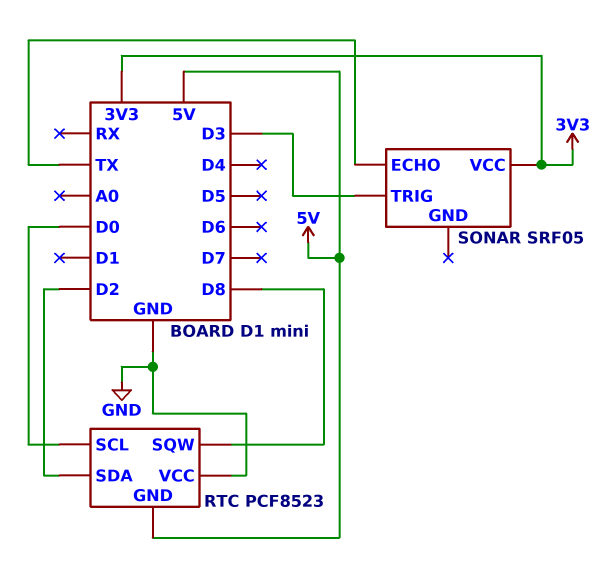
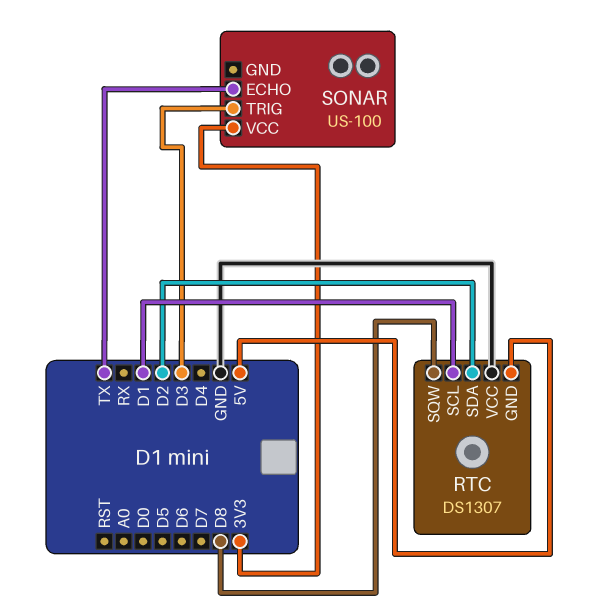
RTC: PCF8523 -> DS1307
RTC pin SCL: D0 -> D1
SONAR: SRF05 -> US-100

